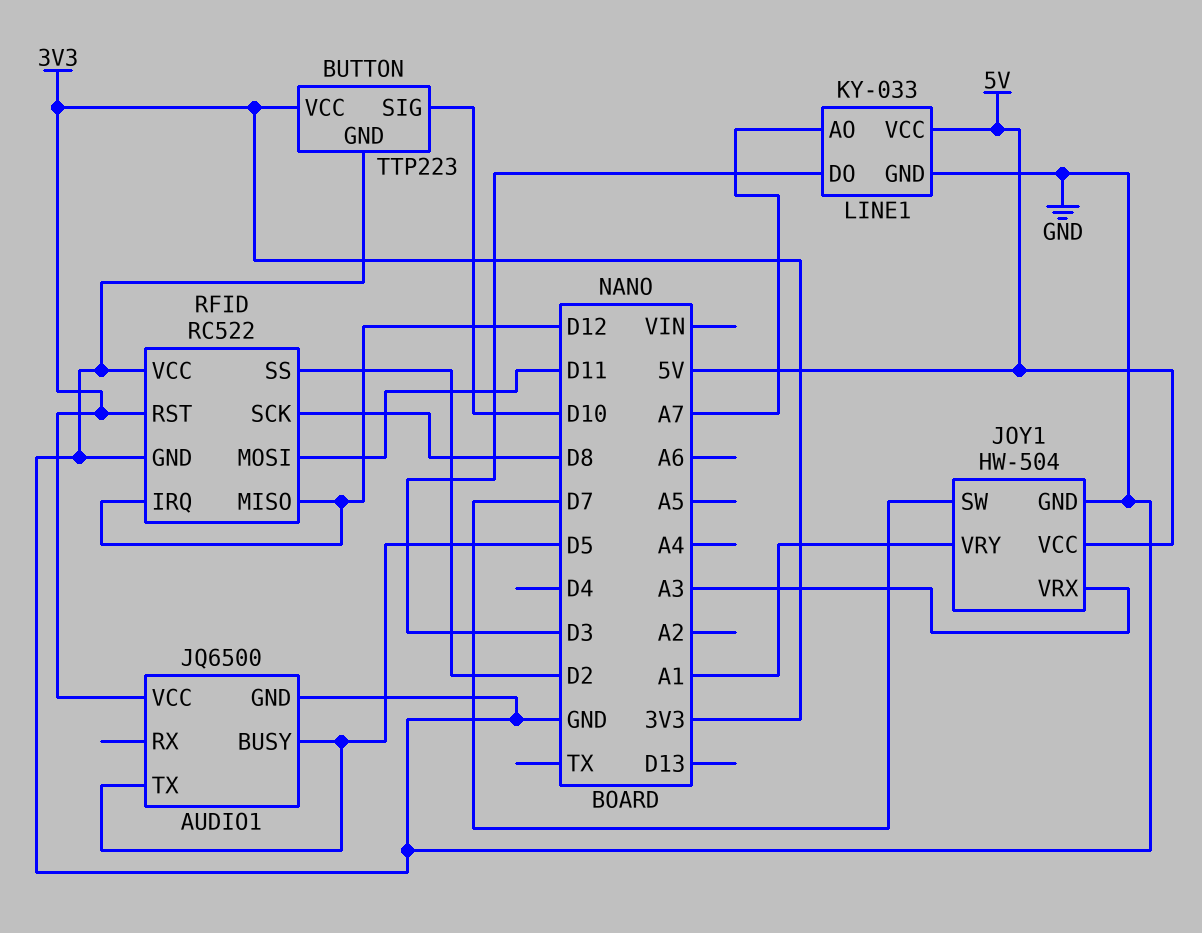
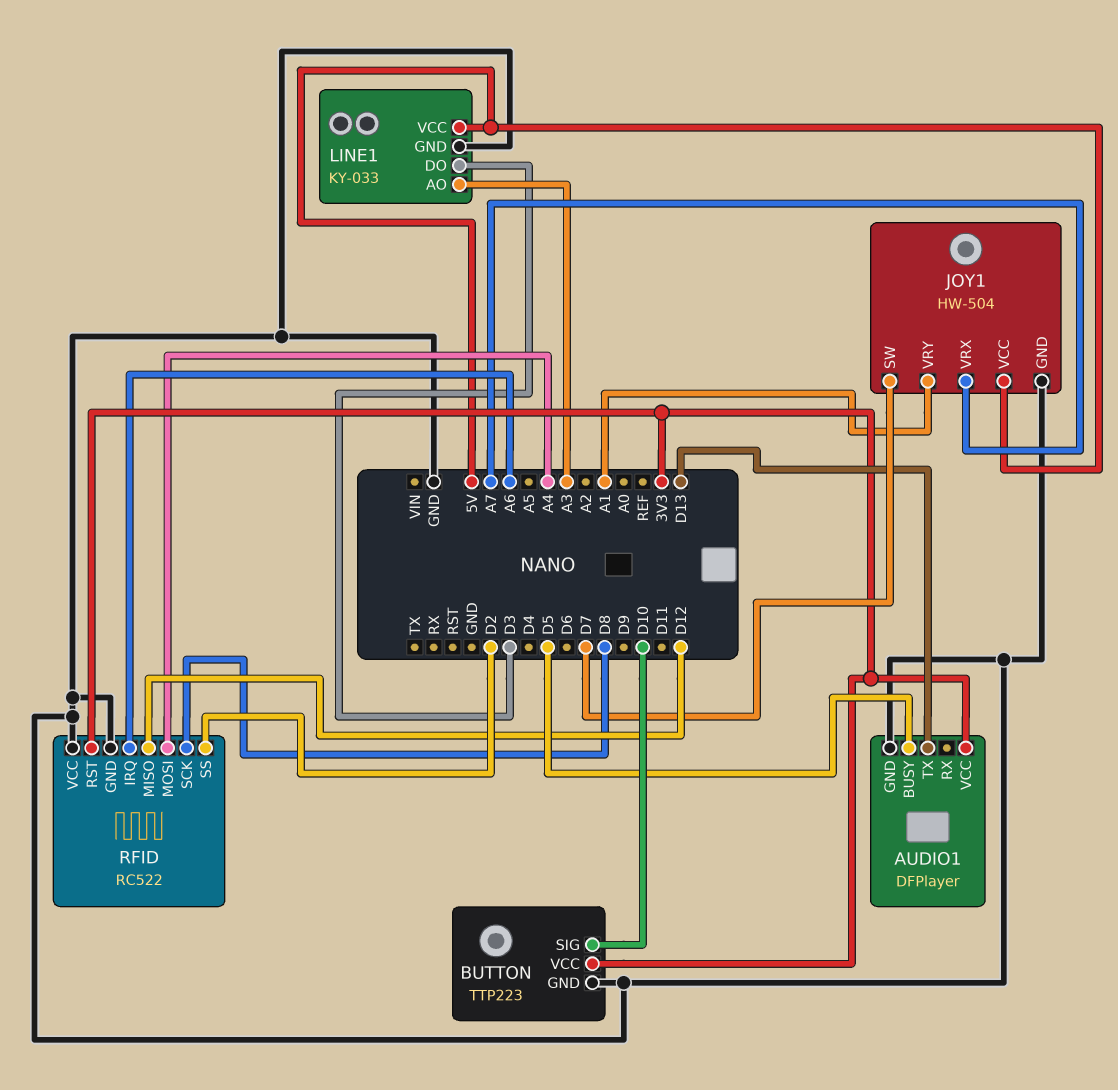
AUDIO1: JQ6500 -> DFPlayer
AUDIO1 pin TX: D5 -> D13
JOY1 pin VRX: A3 -> A7
LINE1 pin AO: A7 -> A3
RFID pin IRQ: D12 -> A6
RFID pin MOSI: D11 -> A4

